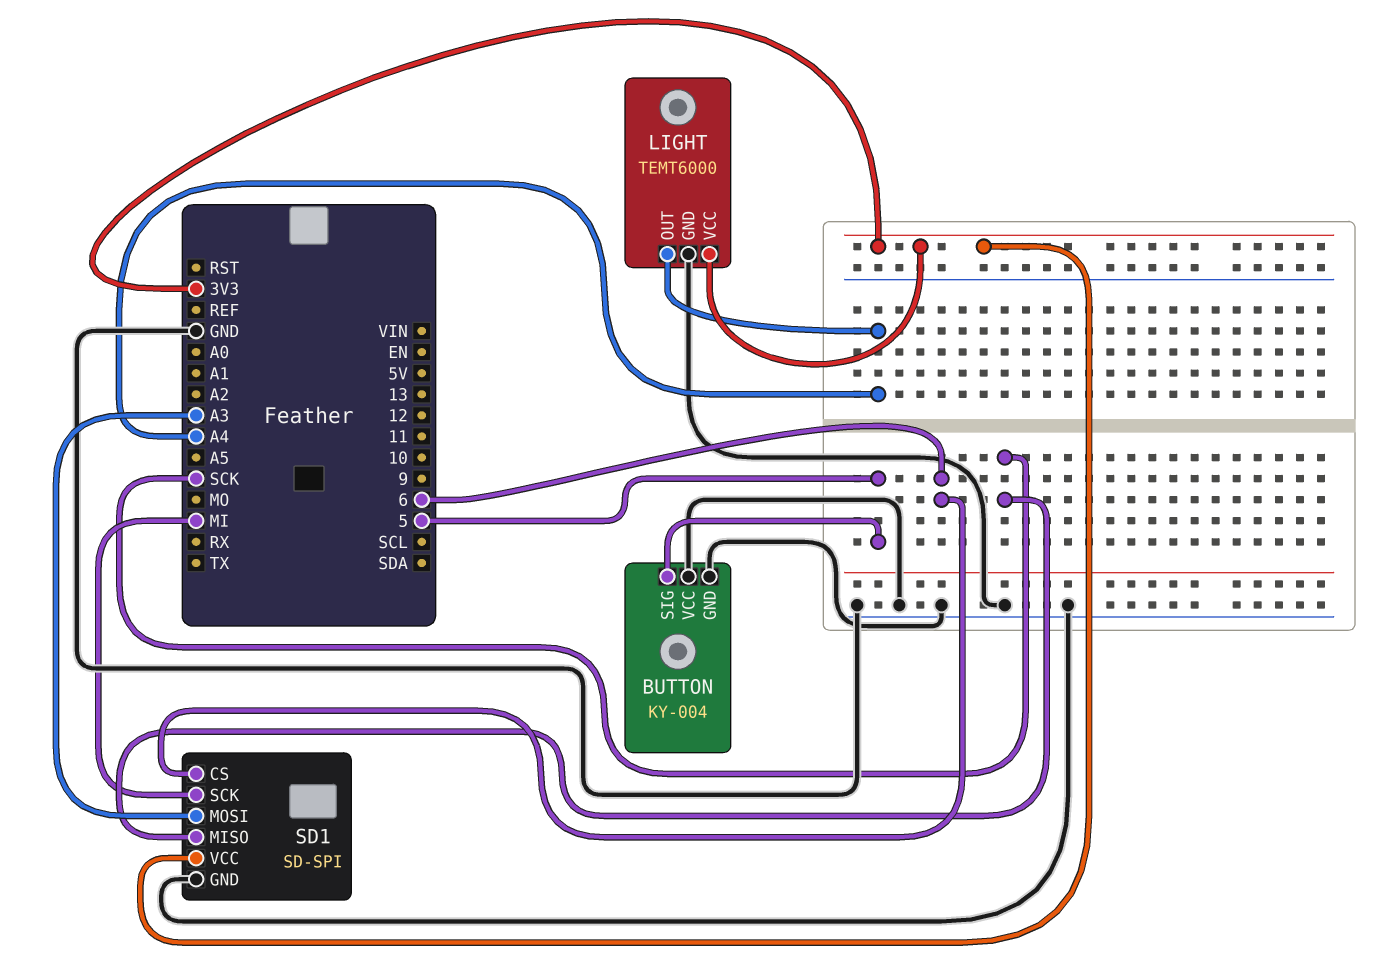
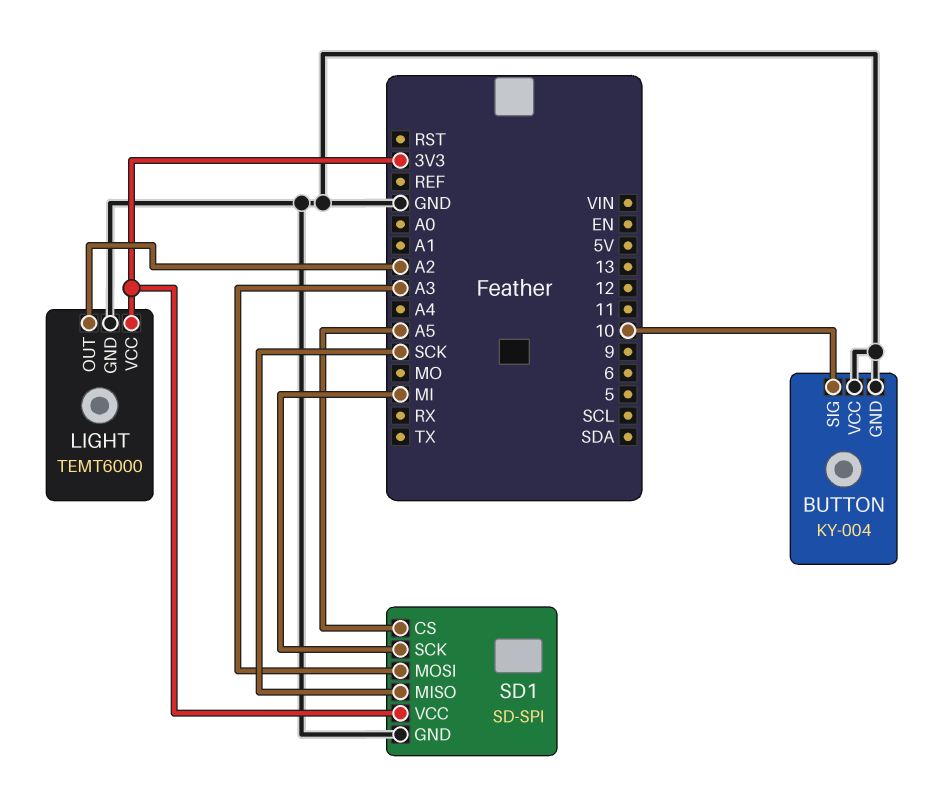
BUTTON pin SIG: 5 -> 10
LIGHT pin OUT: A4 -> A2
SD1 pin CS: 6 -> A5

